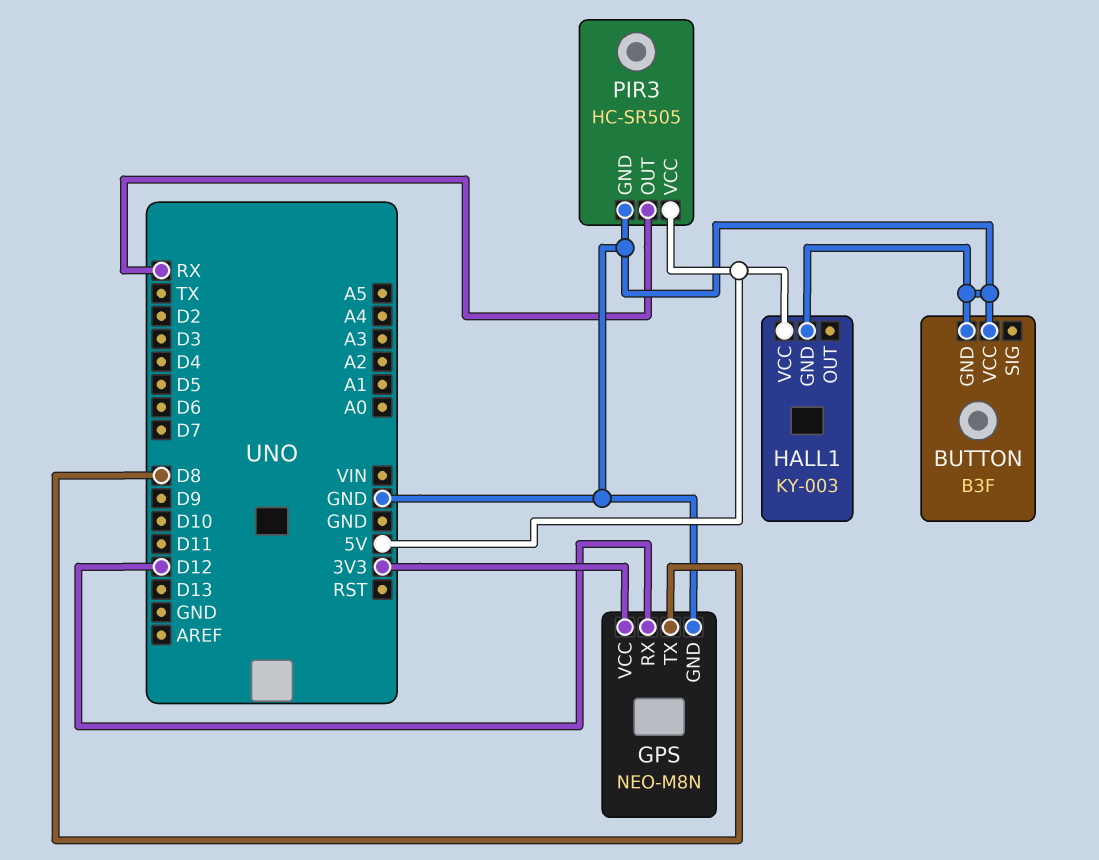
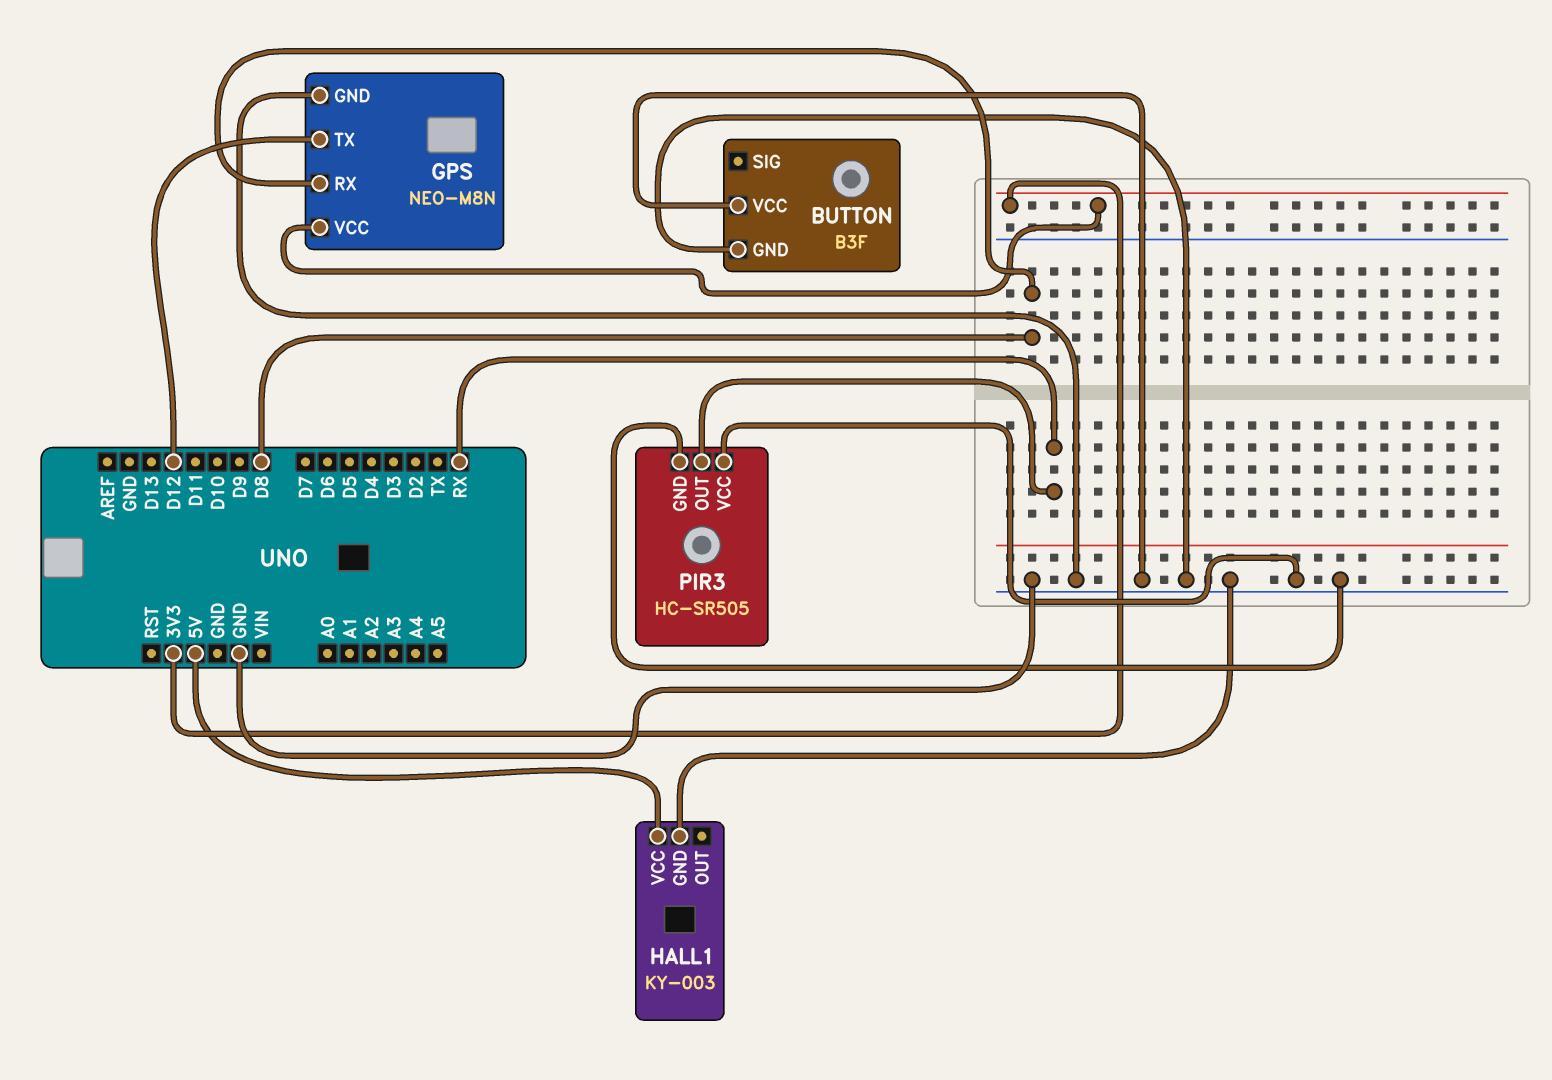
GPS pin RX: D12 -> D8
GPS pin TX: D8 -> D12
PIR3 pin VCC: 5V -> GND

